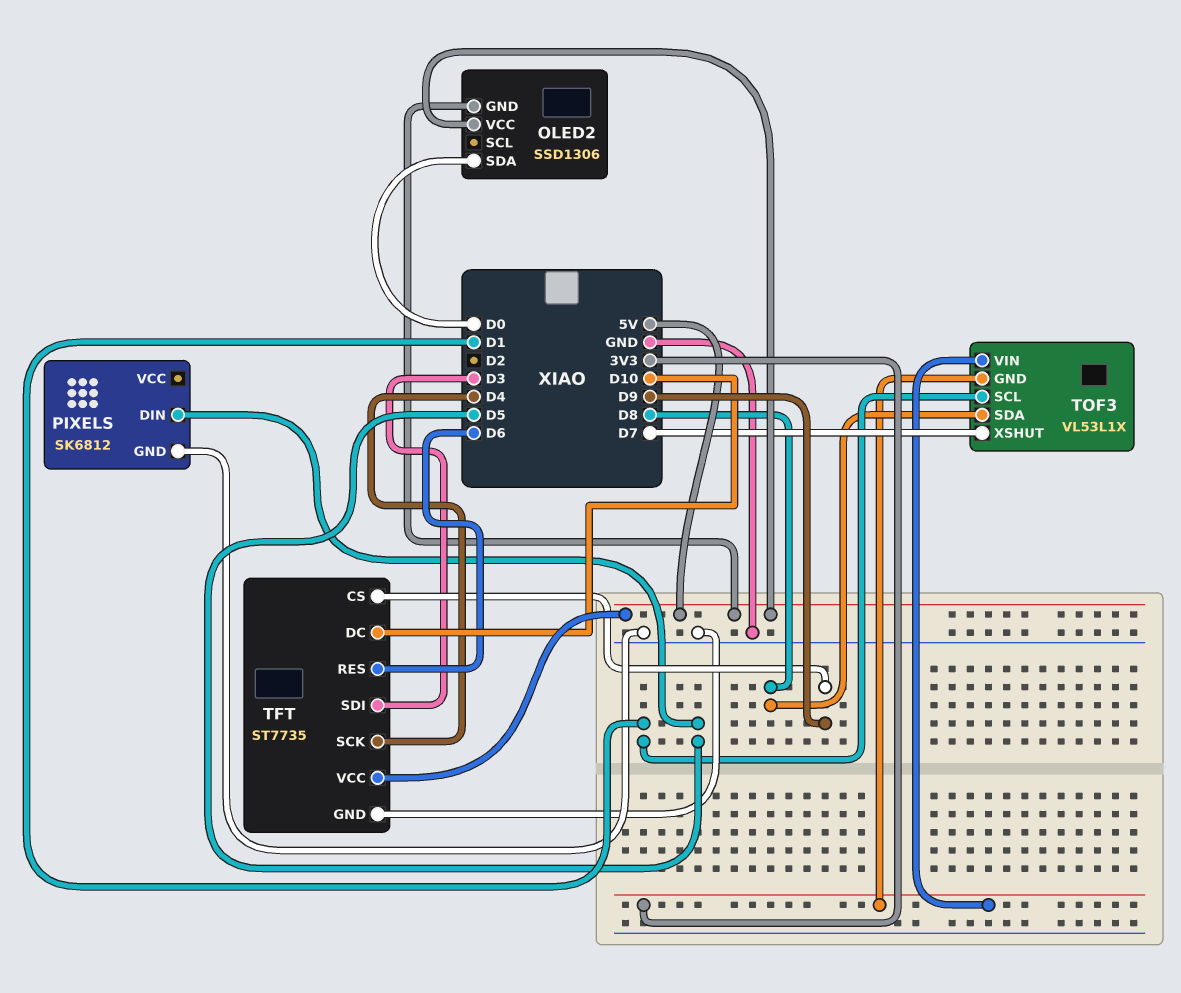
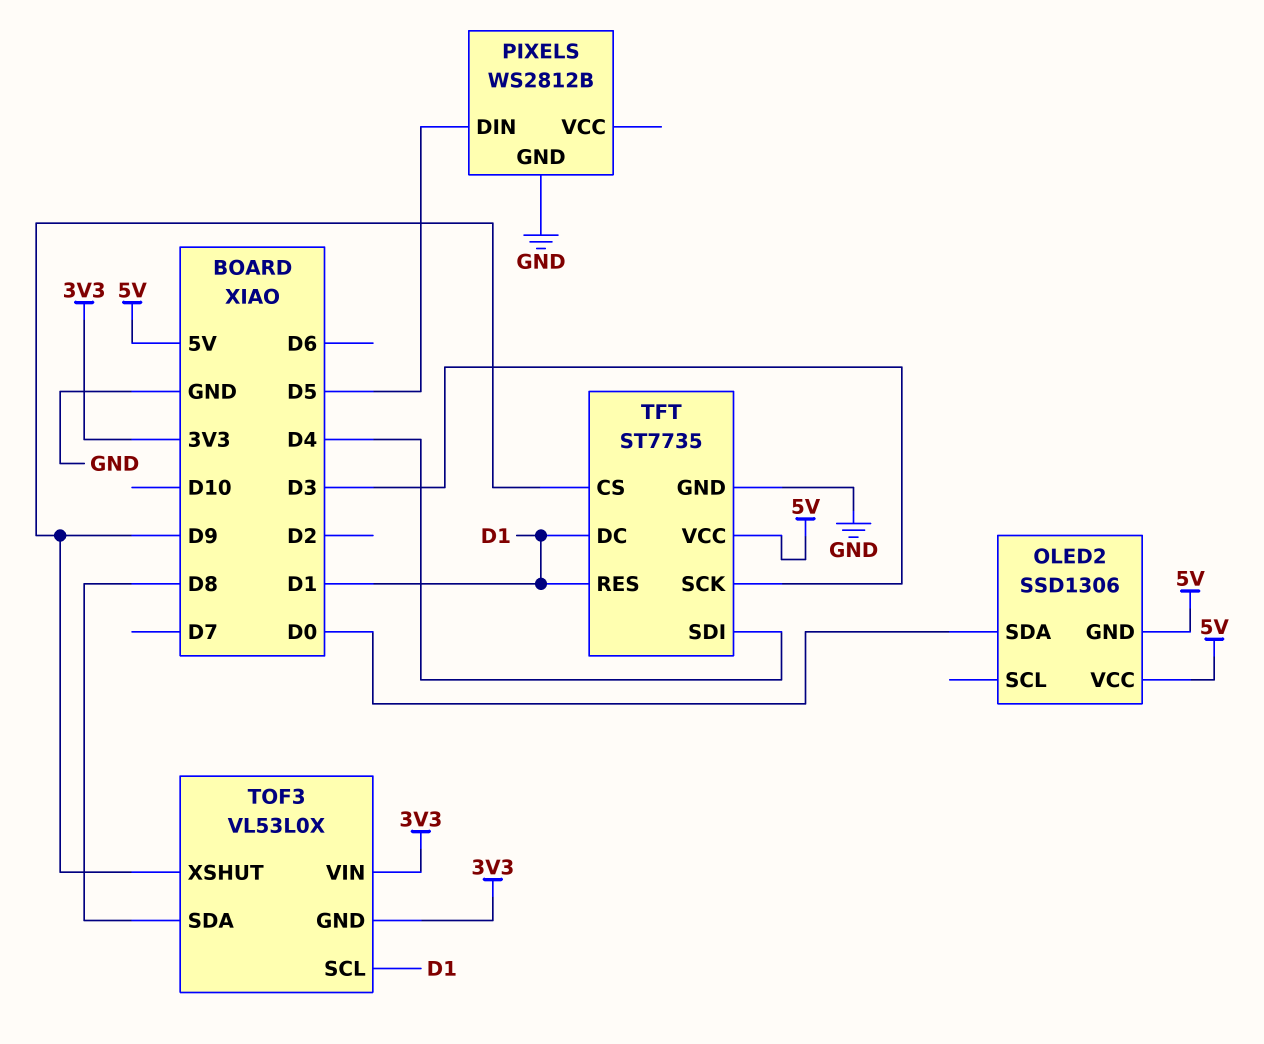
PIXELS: SK6812 -> WS2812B
TFT pin DC: D10 -> D1
TFT pin RES: D6 -> D1
TFT pin SCK: D4 -> D3
TFT pin SDI: D3 -> D4
TOF3: VL53L1X -> VL53L0X
TOF3 pin XSHUT: D7 -> D9

